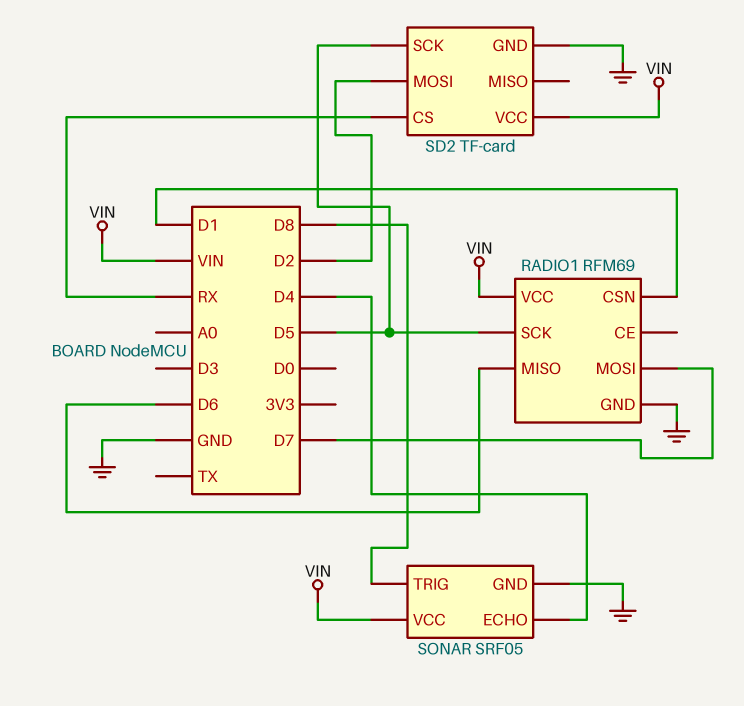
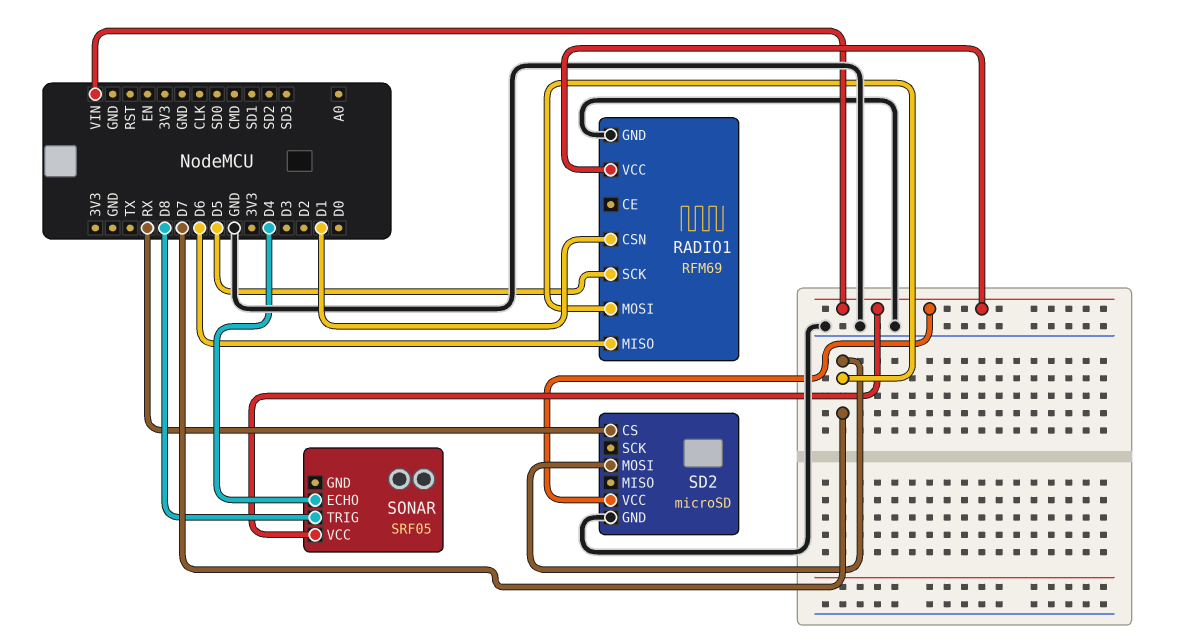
SD2: TF-card -> microSD
SD2 pin MOSI: D2 -> D7
SD2 pin SCK: D5 -> none
SONAR pin GND: GND -> none

